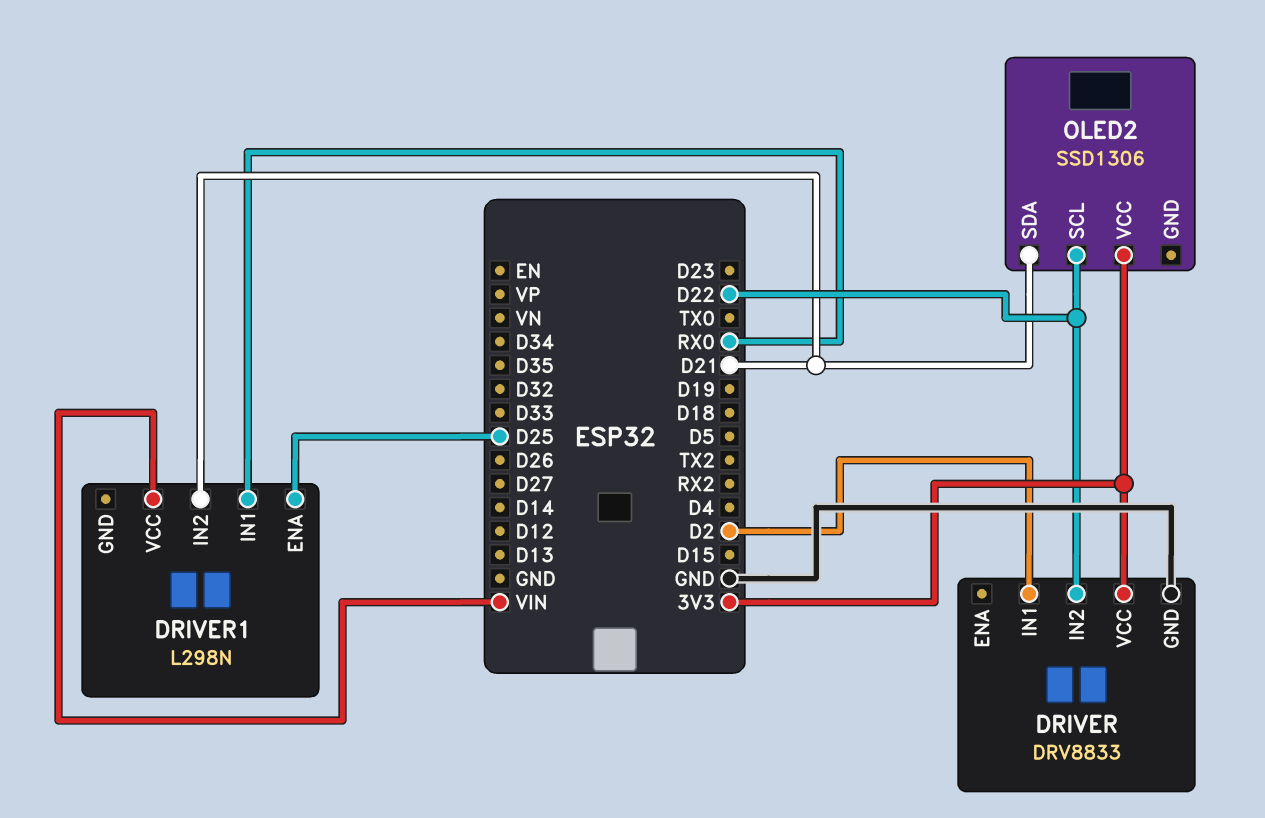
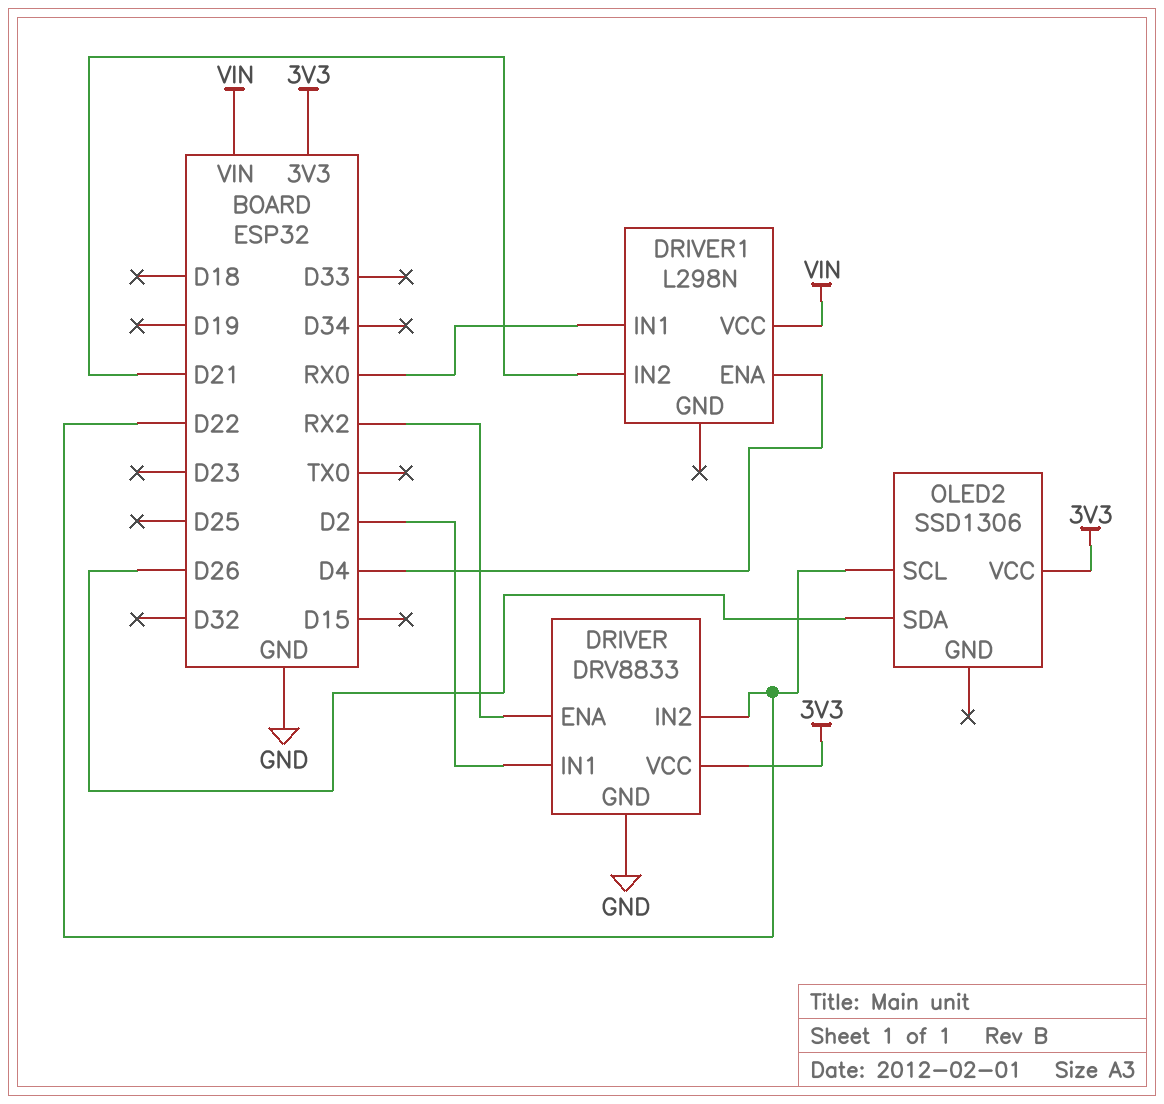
DRIVER pin ENA: none -> RX2
DRIVER1 pin ENA: D25 -> D4
OLED2 pin SDA: D21 -> D26

